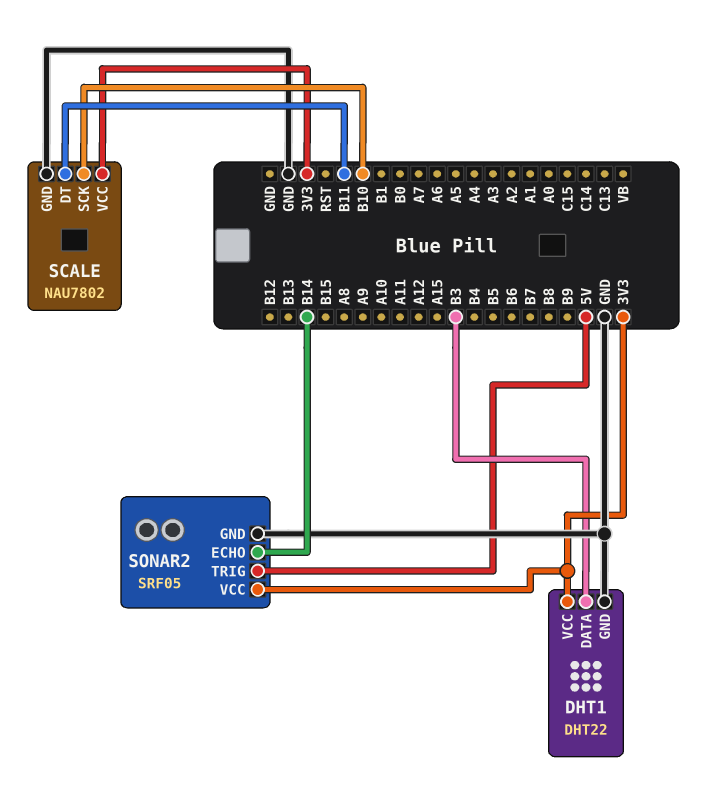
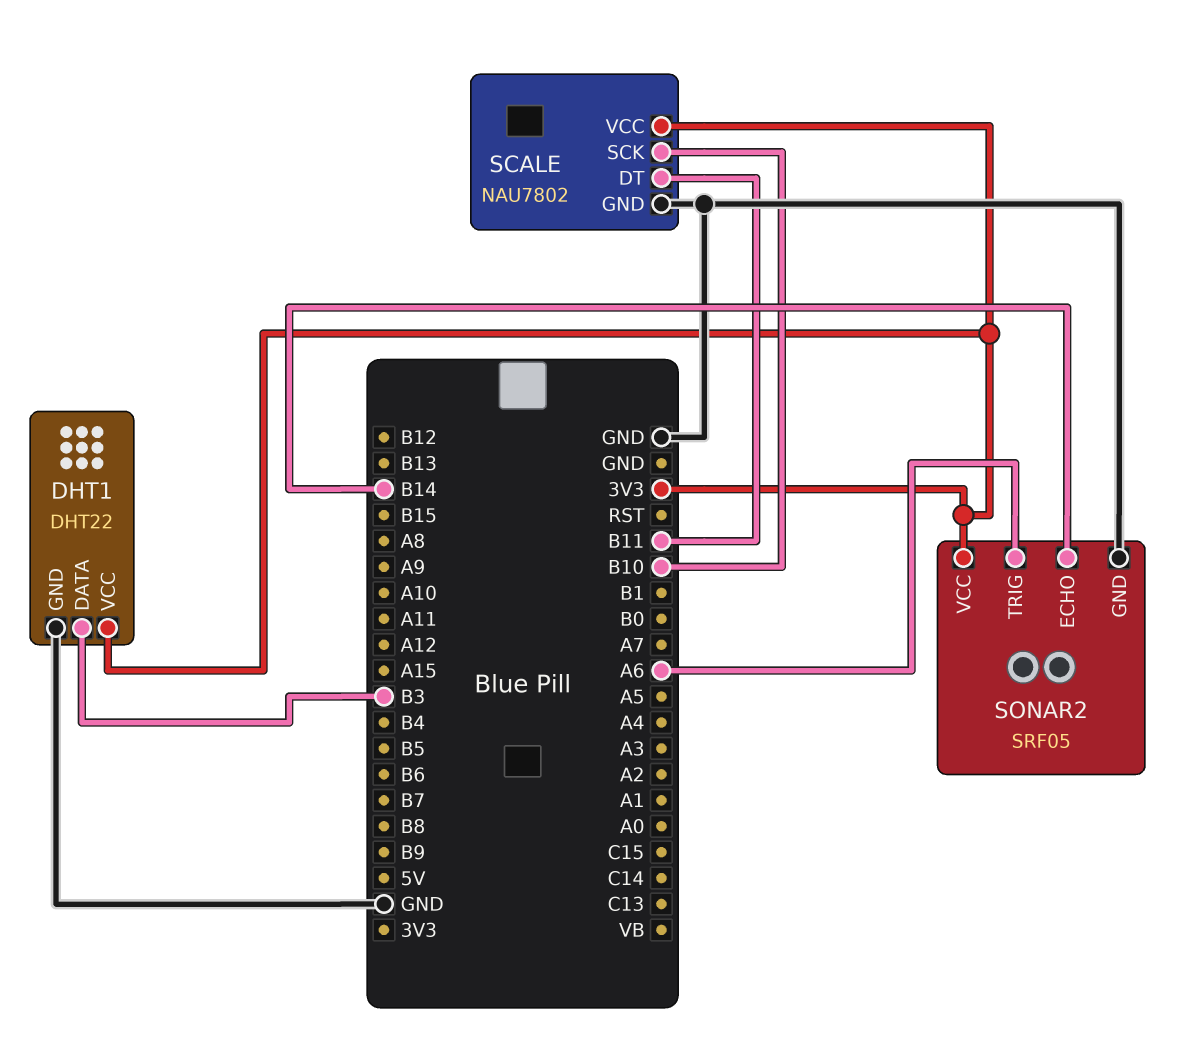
SONAR2 pin TRIG: 5V -> A6

